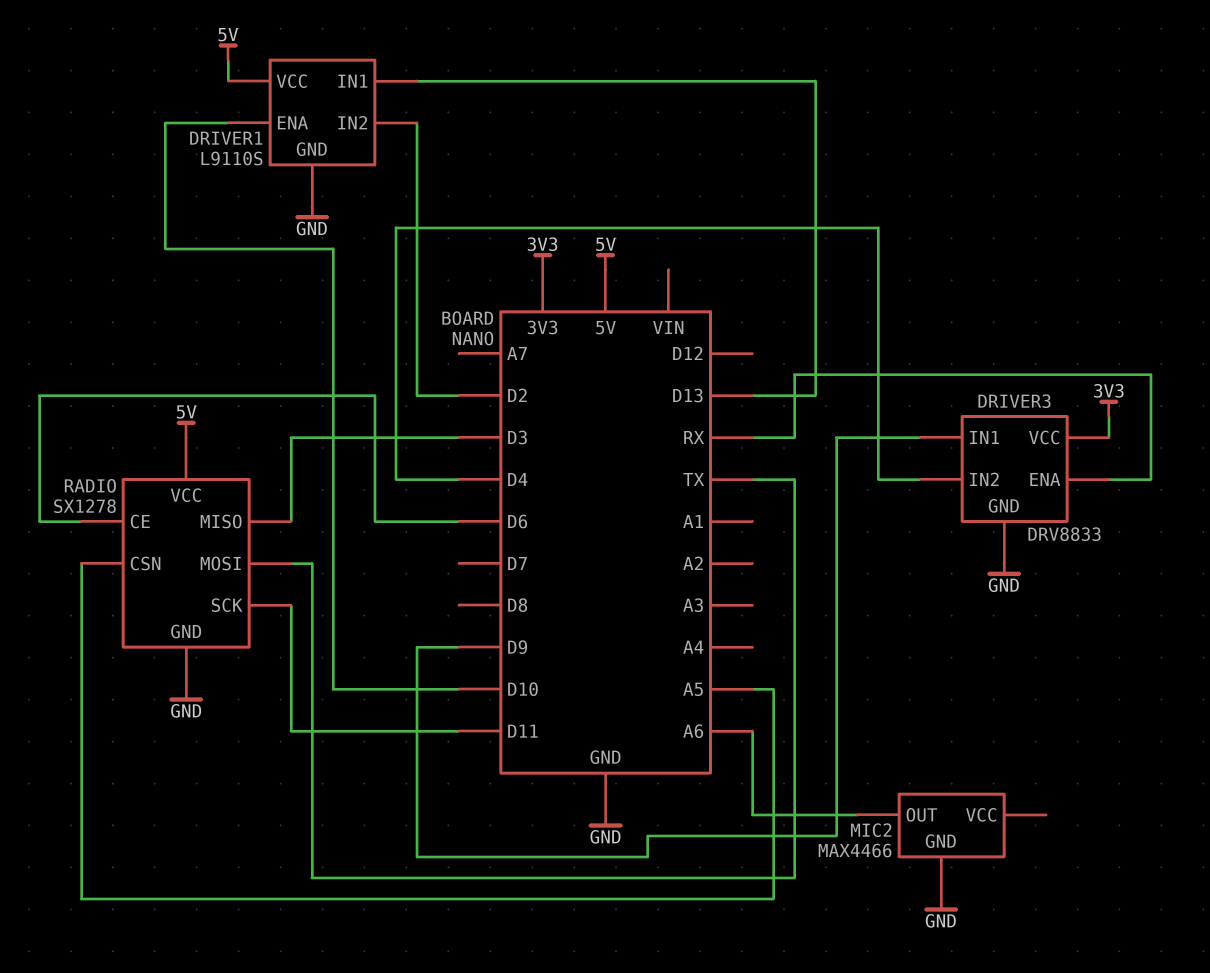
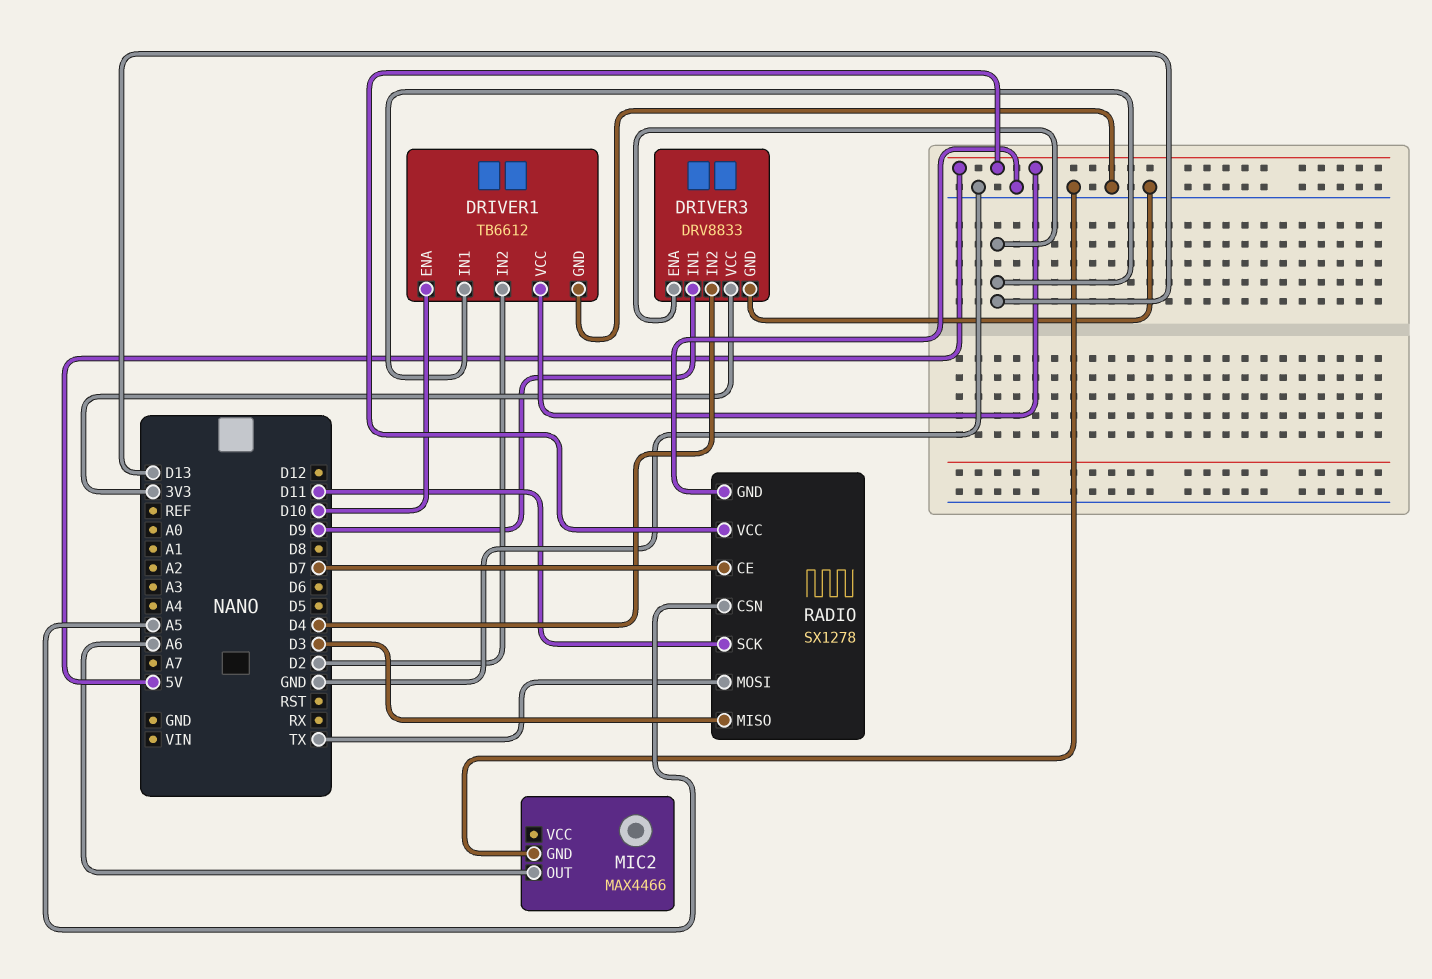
DRIVER1: L9110S -> TB6612
DRIVER3 pin ENA: RX -> D13
RADIO pin CE: D6 -> D7

